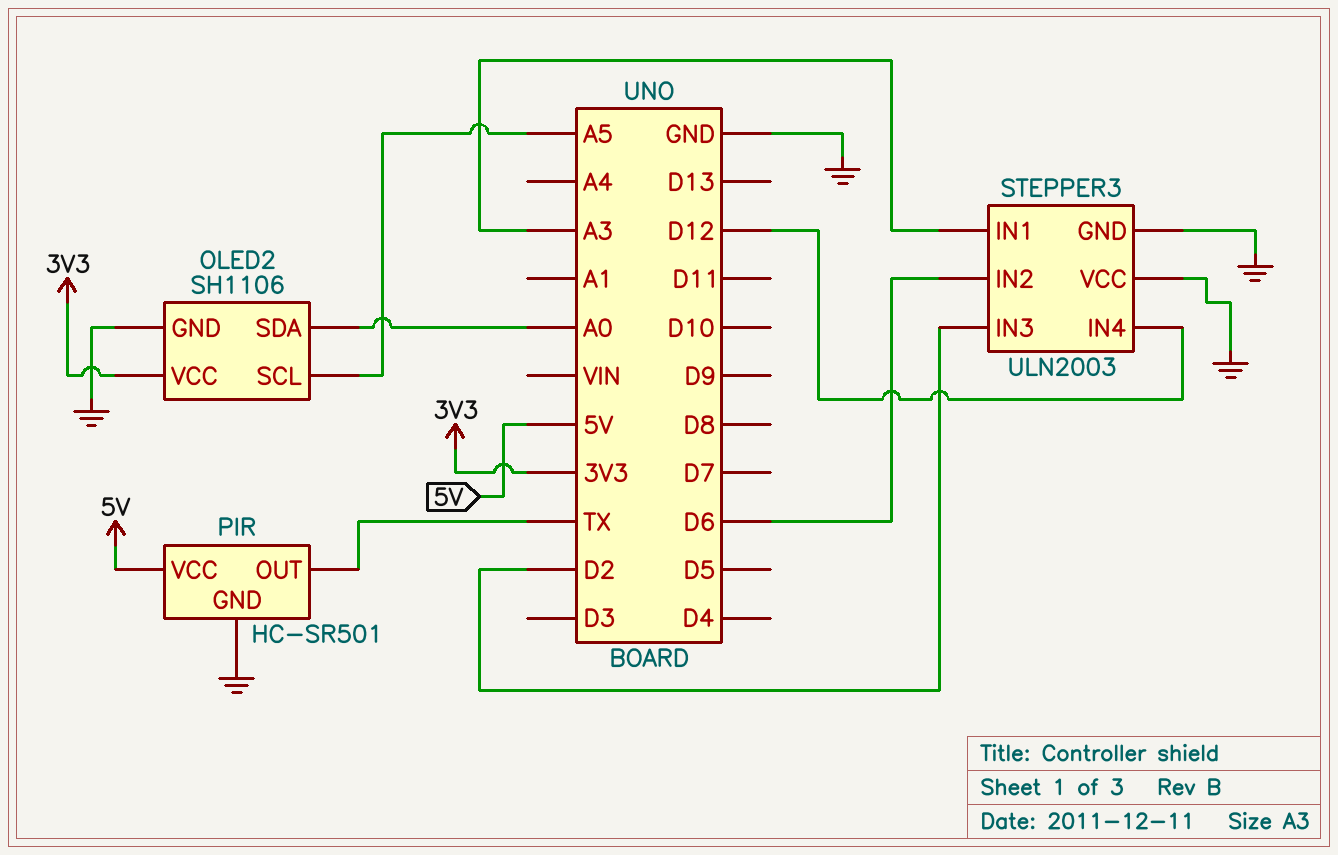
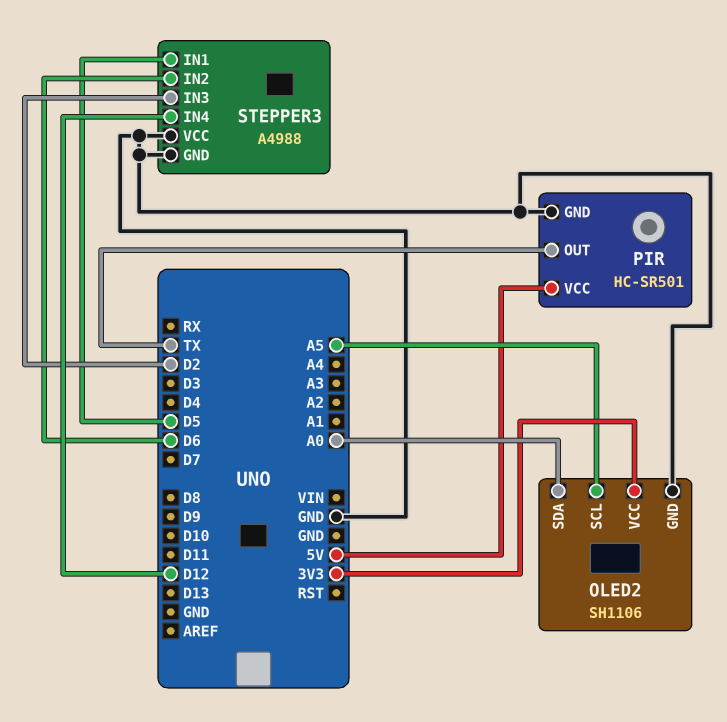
STEPPER3: ULN2003 -> A4988
STEPPER3 pin IN1: A3 -> D5

